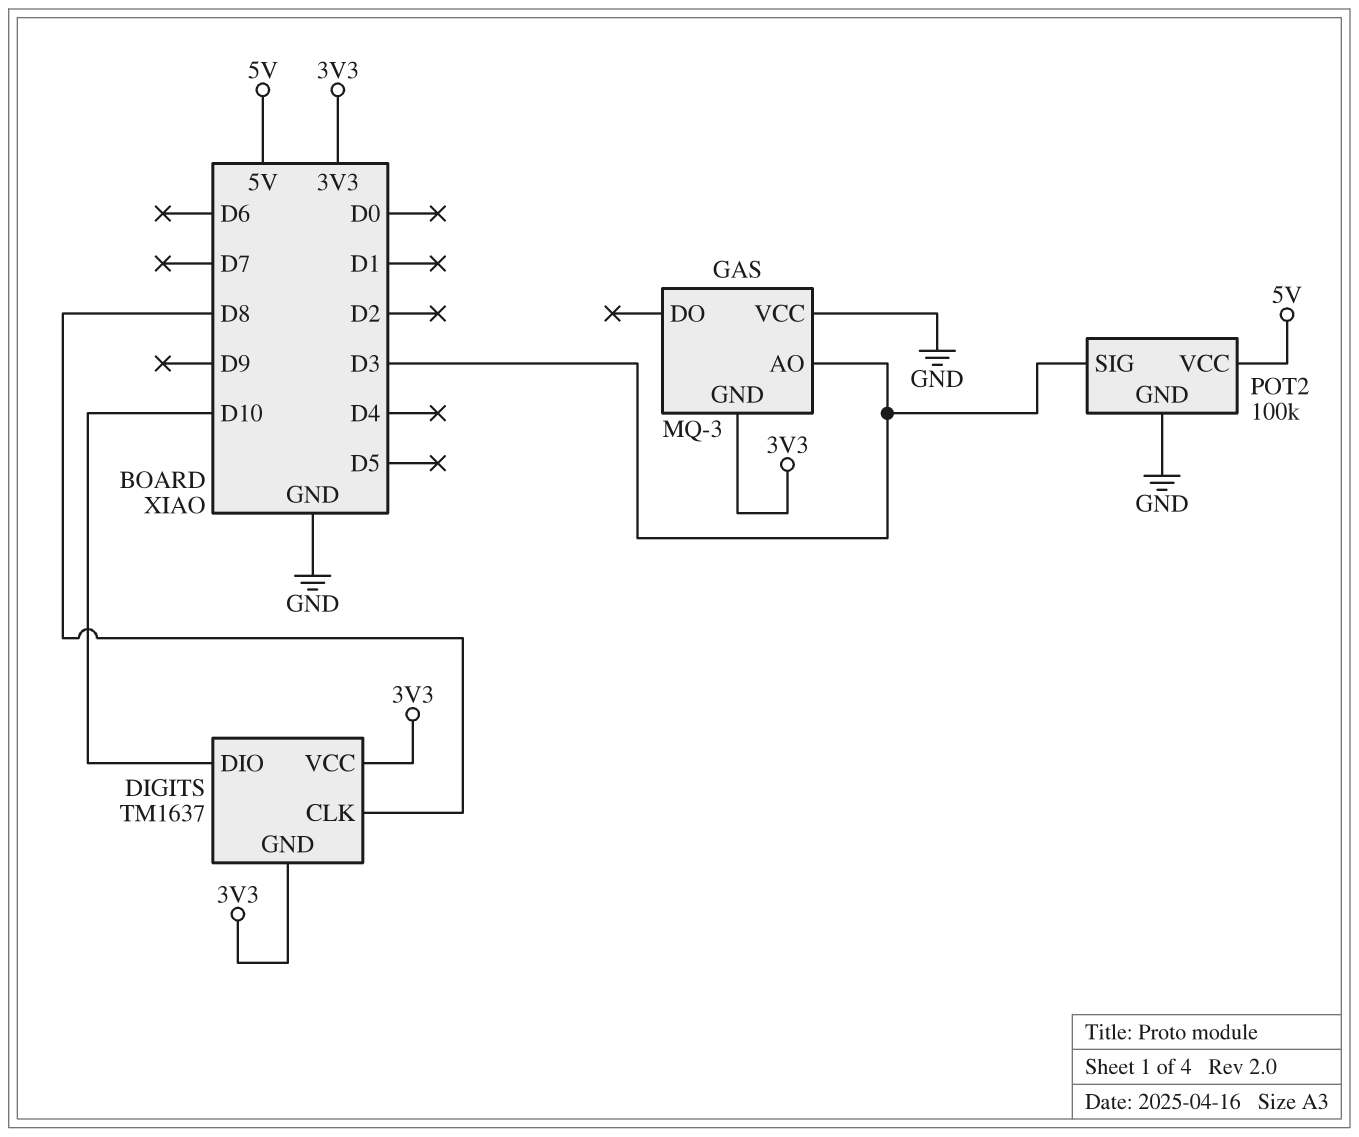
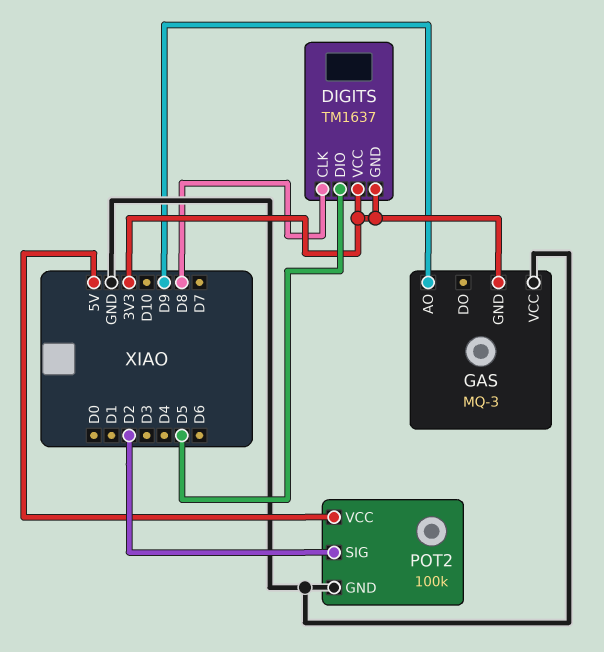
DIGITS pin DIO: D10 -> D5
GAS pin AO: D3 -> D9
POT2 pin SIG: D3 -> D2

